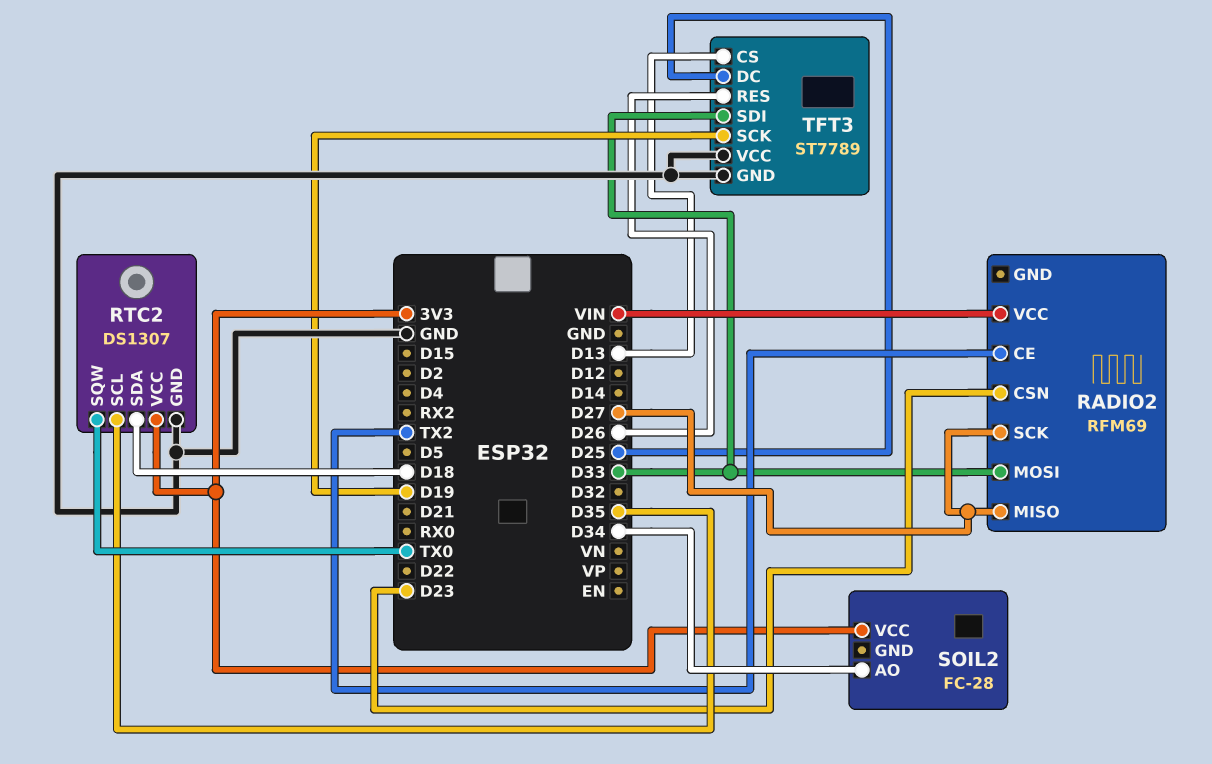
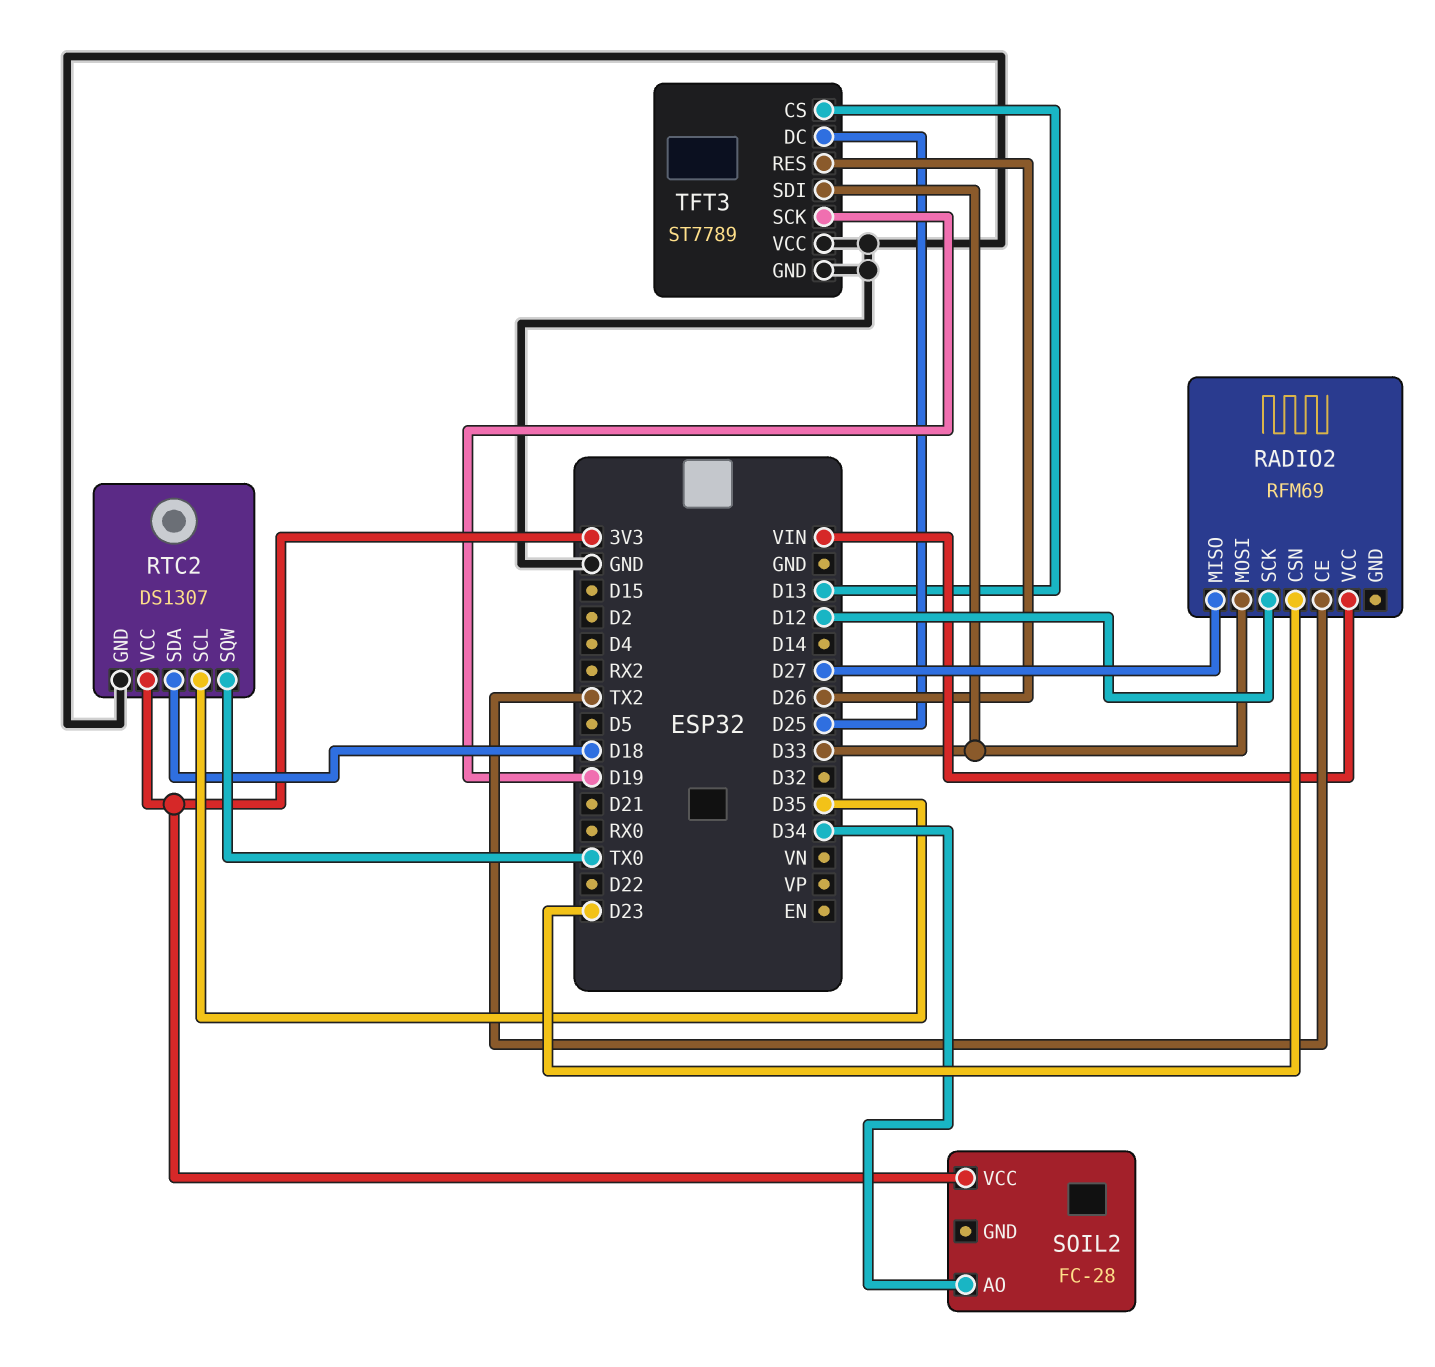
RADIO2 pin SCK: D27 -> D12

